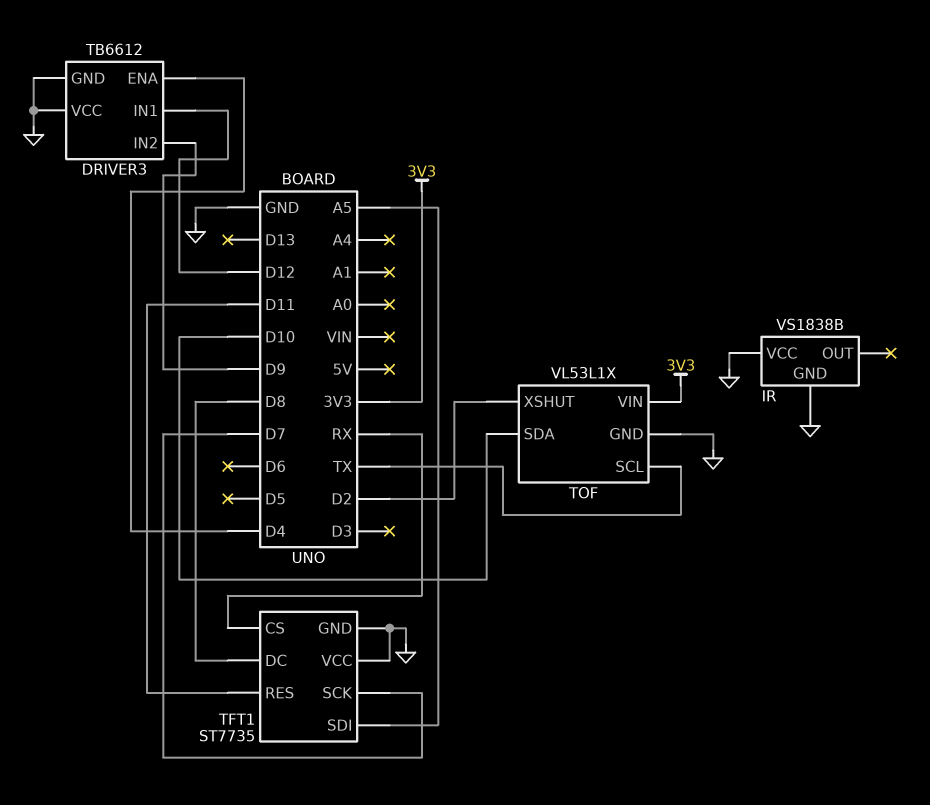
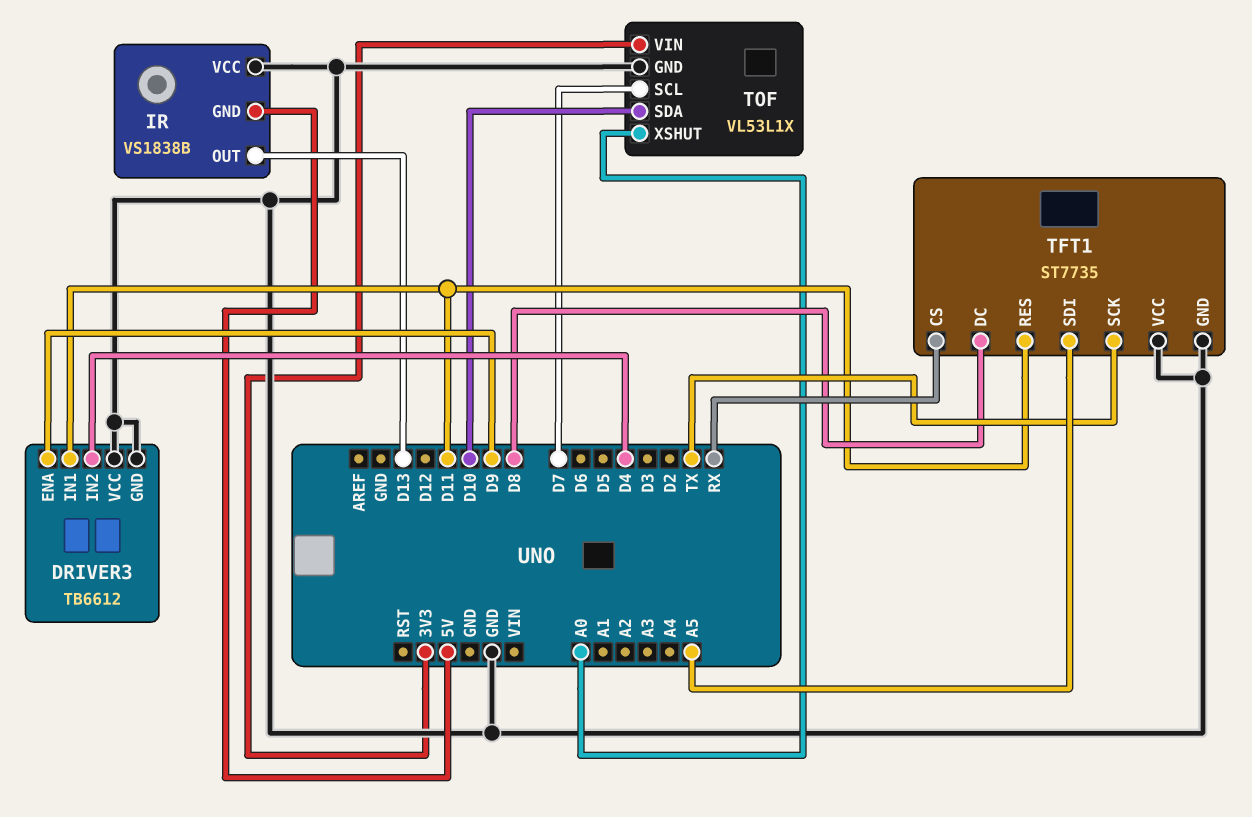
DRIVER3 pin ENA: D4 -> D9
DRIVER3 pin IN1: D12 -> D11
DRIVER3 pin IN2: D9 -> D4
IR pin GND: GND -> 5V
IR pin OUT: none -> D13
TFT1 pin SCK: D7 -> TX
TOF pin SCL: TX -> D7
TOF pin XSHUT: D2 -> A0

